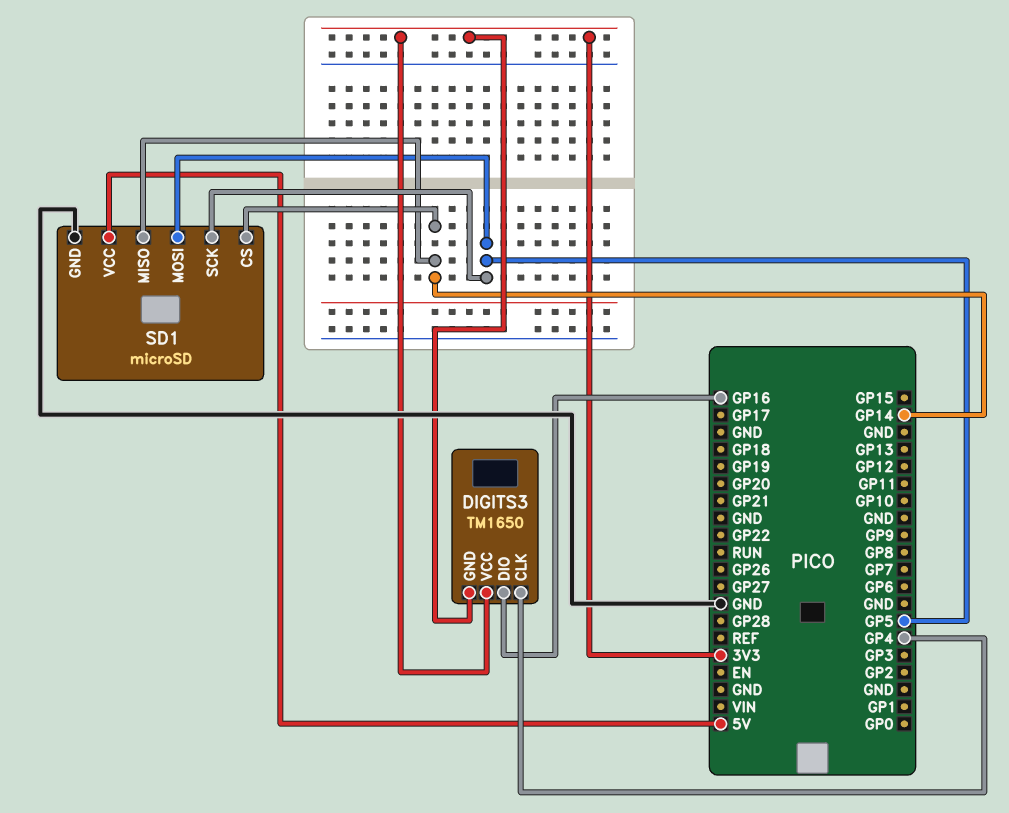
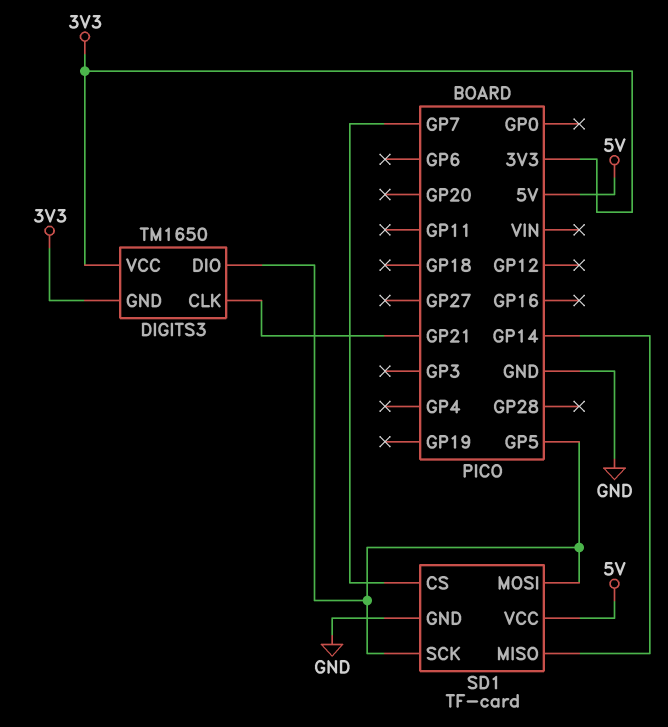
DIGITS3 pin CLK: GP4 -> GP21
DIGITS3 pin DIO: GP16 -> GP5
SD1: microSD -> TF-card
SD1 pin CS: GP14 -> GP7

